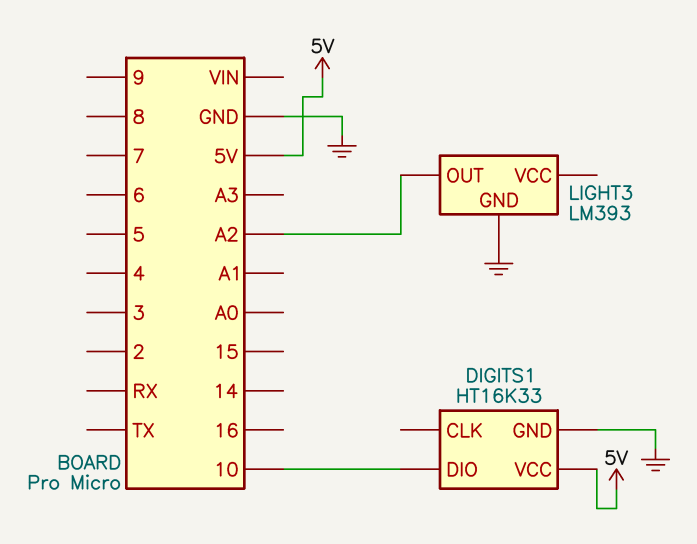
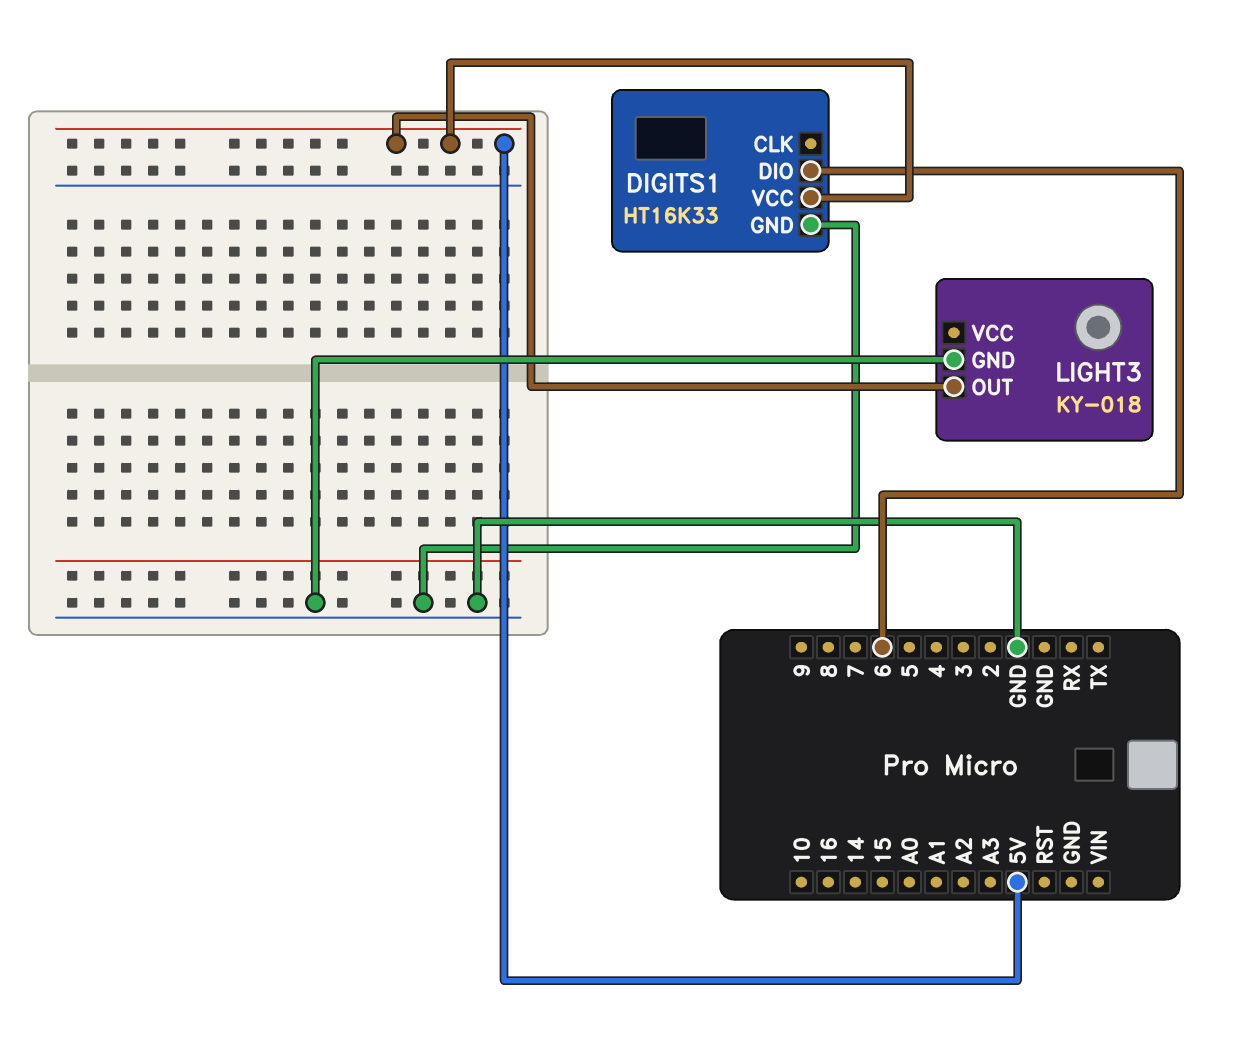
DIGITS1 pin DIO: 10 -> 6
LIGHT3: LM393 -> KY-018
LIGHT3 pin OUT: A2 -> 5V

